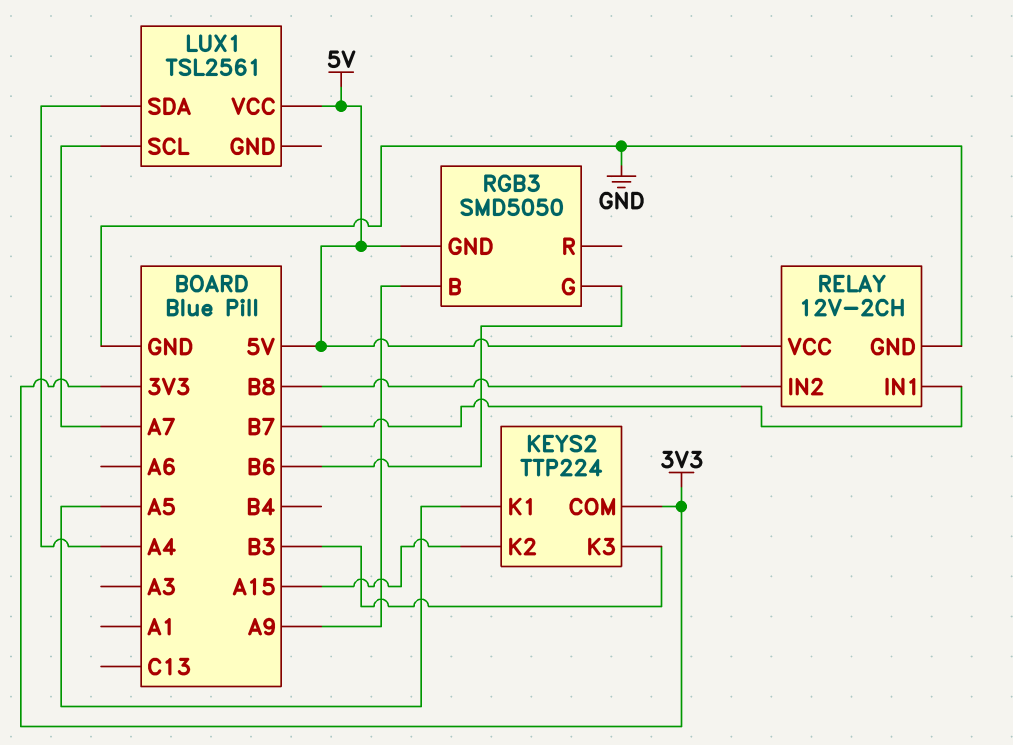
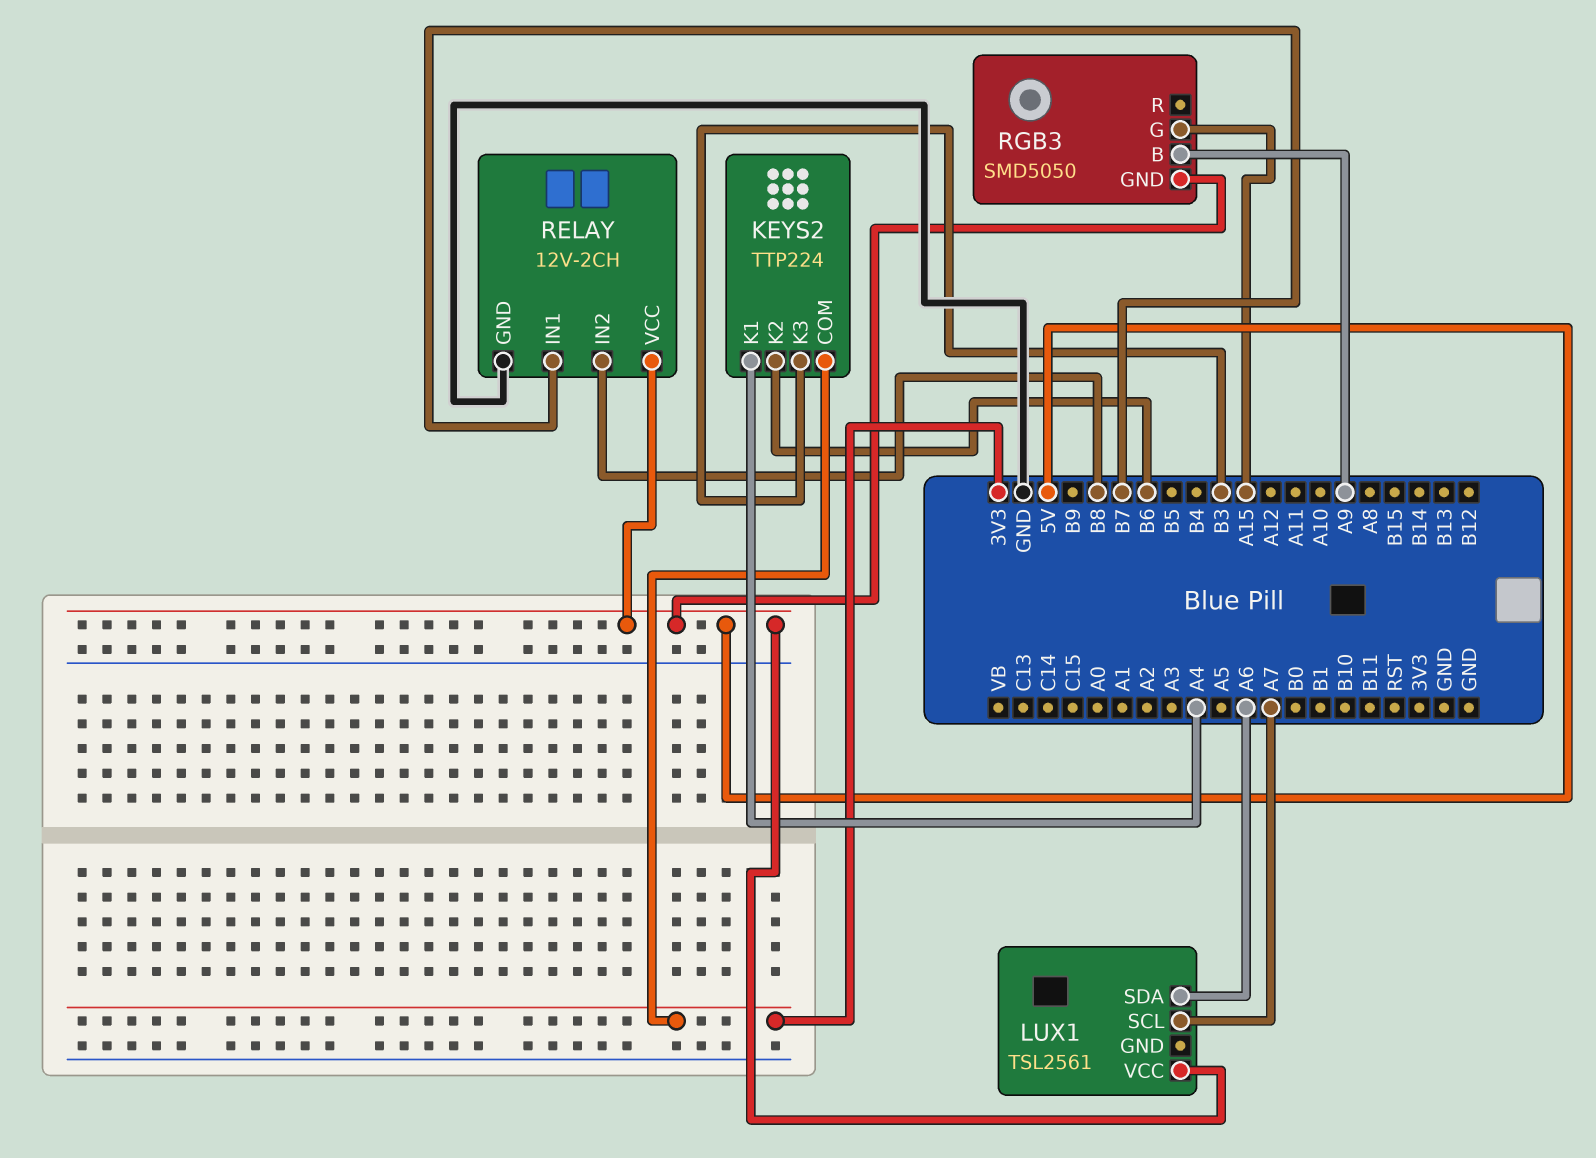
KEYS2 pin K1: A5 -> A4
KEYS2 pin K2: A15 -> B6
LUX1 pin SDA: A4 -> A6
RGB3 pin G: B6 -> A15

